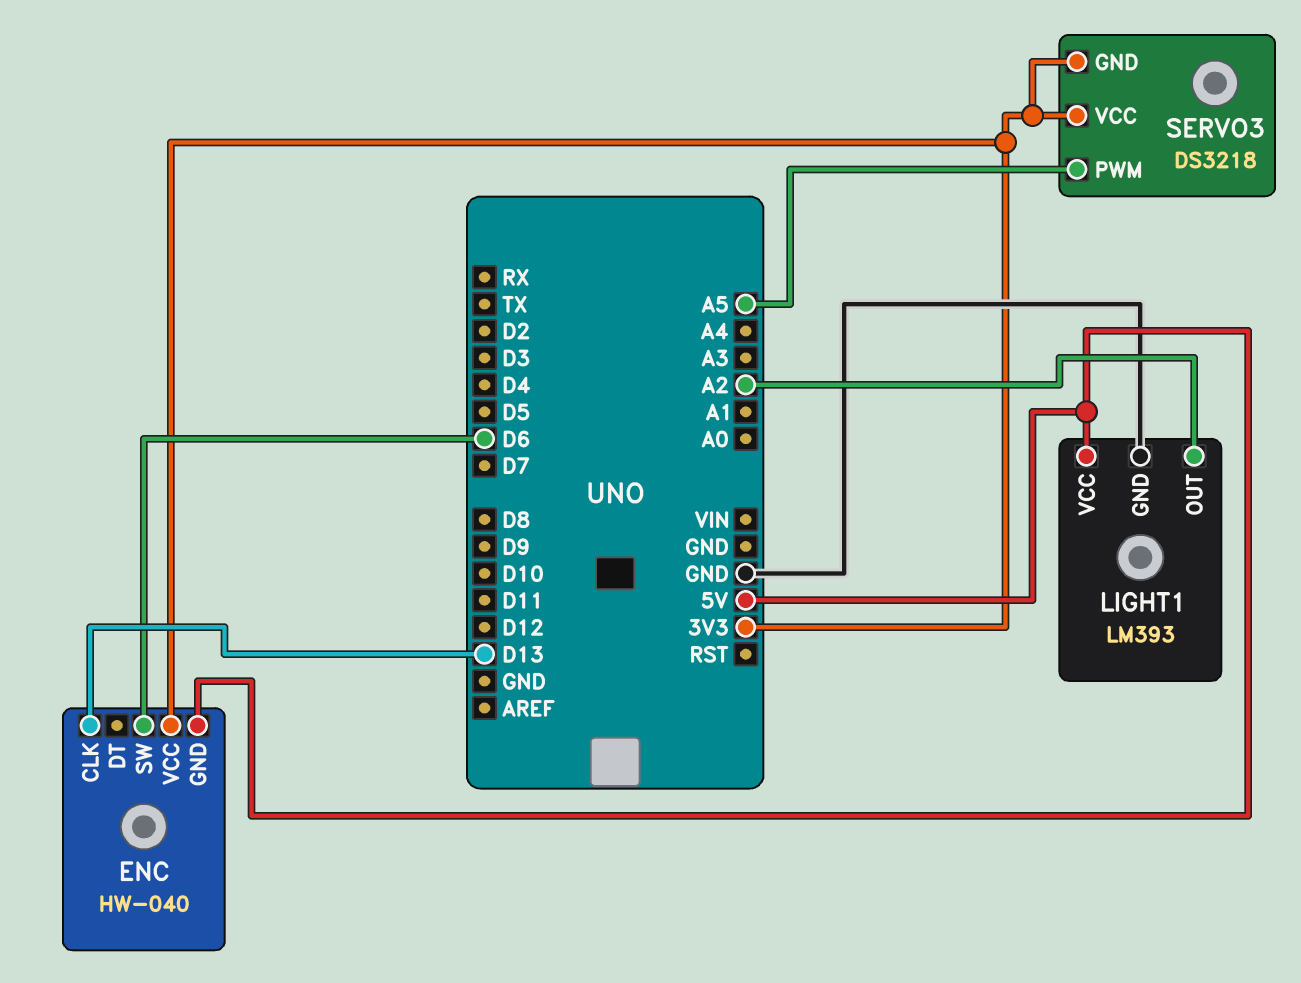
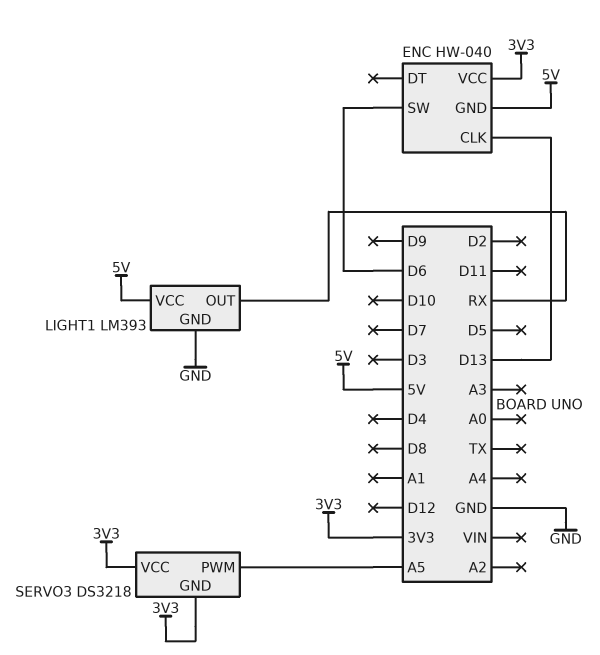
LIGHT1 pin OUT: A2 -> RX

